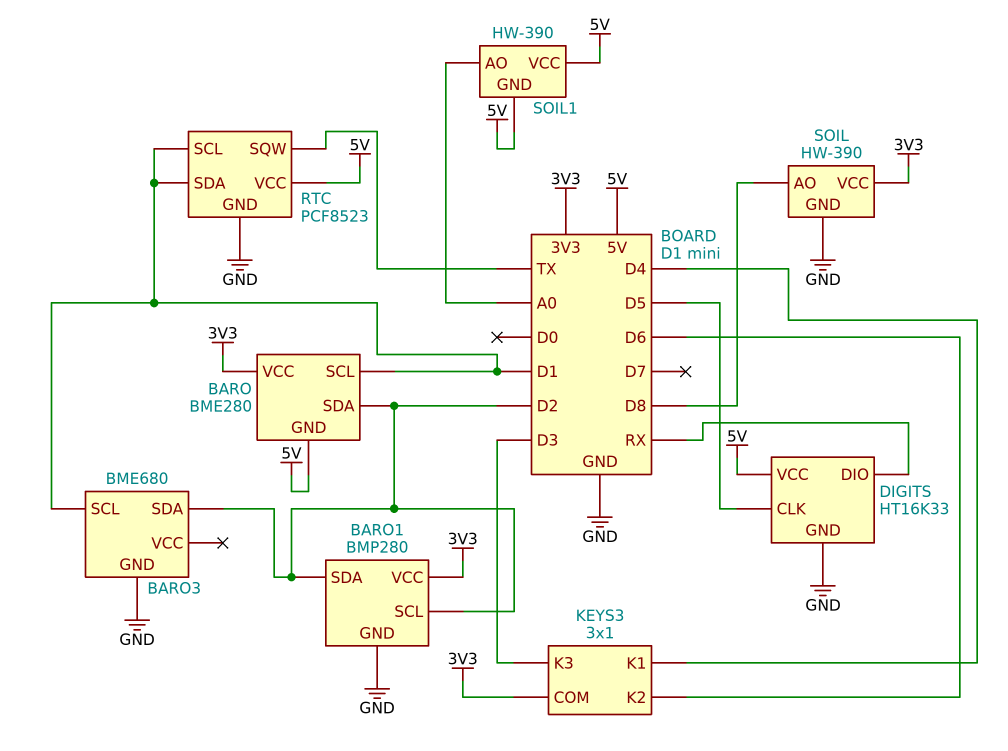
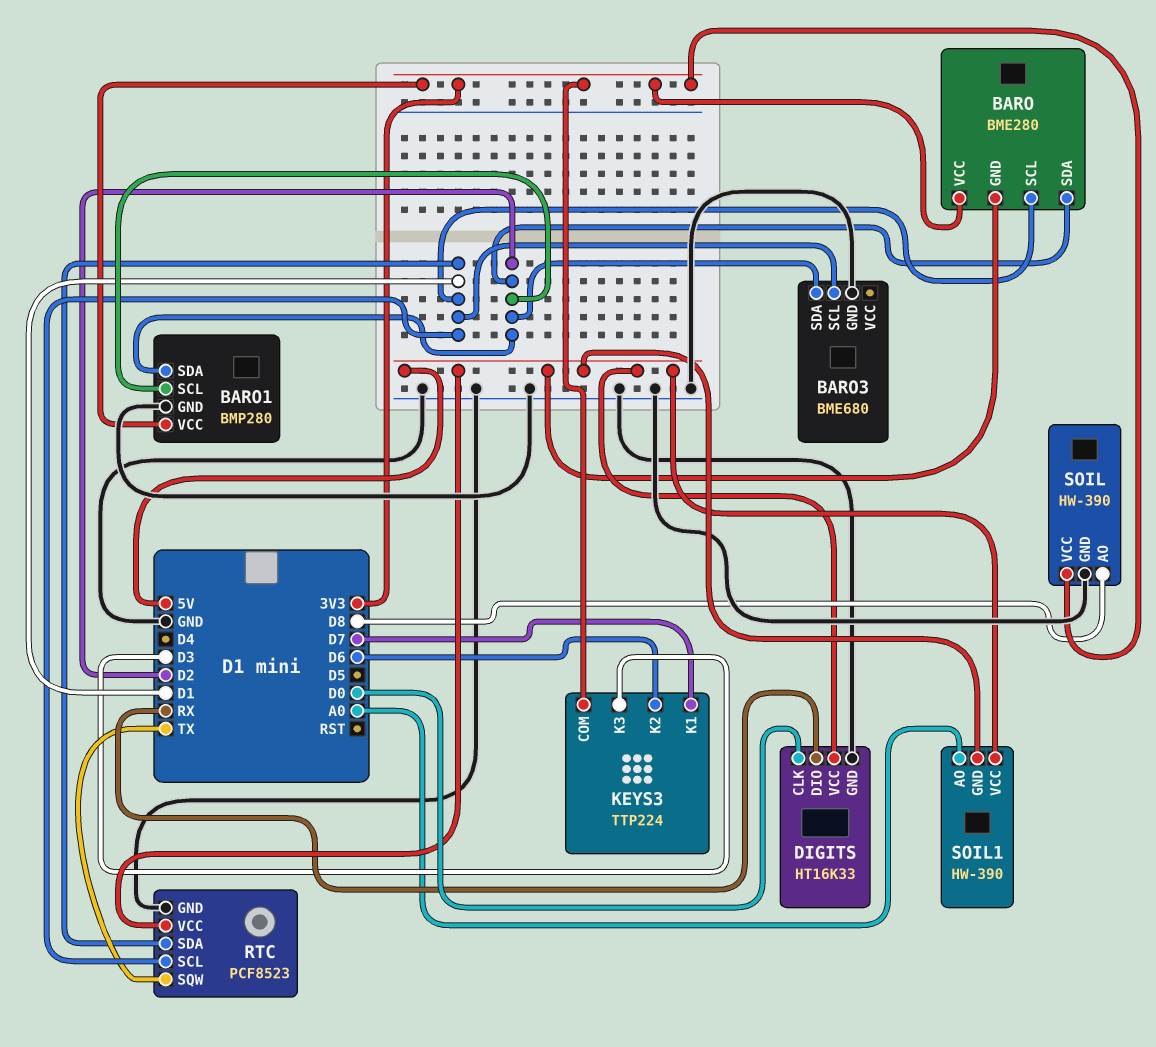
DIGITS pin CLK: D5 -> D0
KEYS3: 3x1 -> TTP224
KEYS3 pin K1: D4 -> D7

